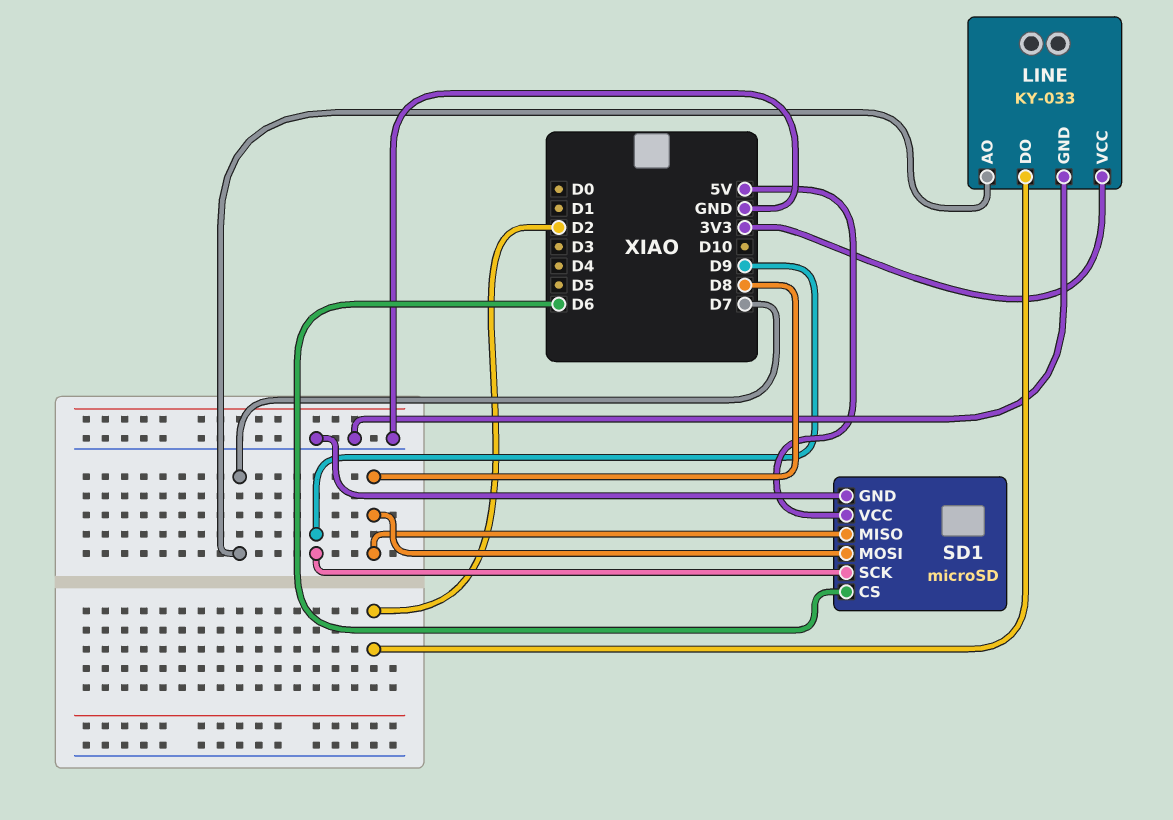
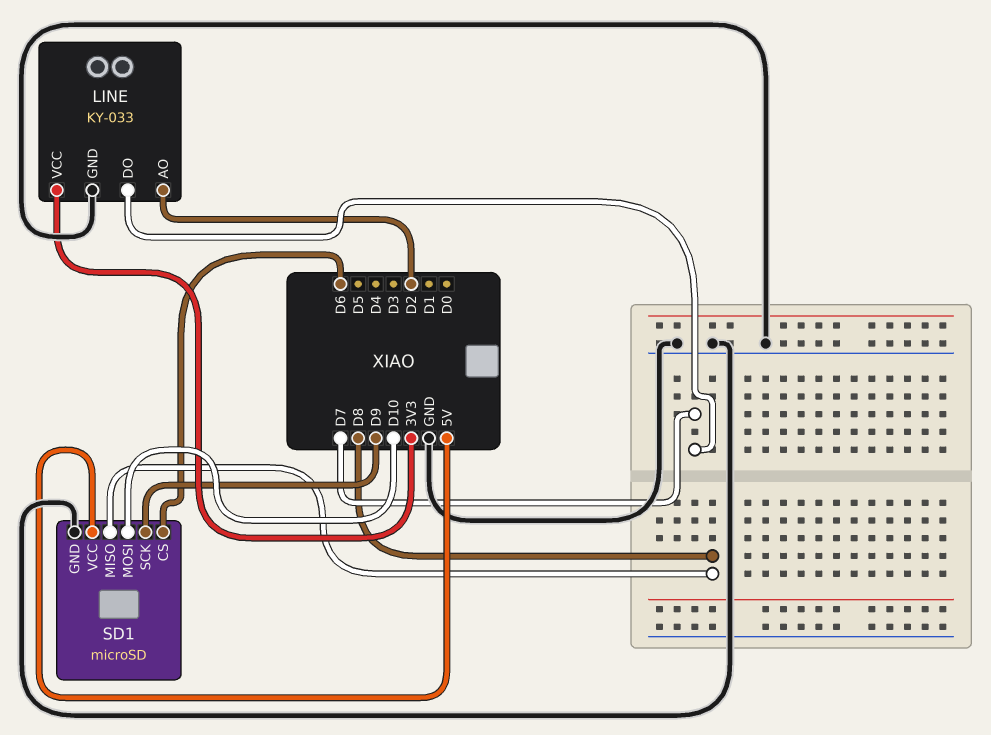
LINE pin AO: D7 -> D2
LINE pin DO: D2 -> D7
SD1 pin MOSI: D8 -> D10

